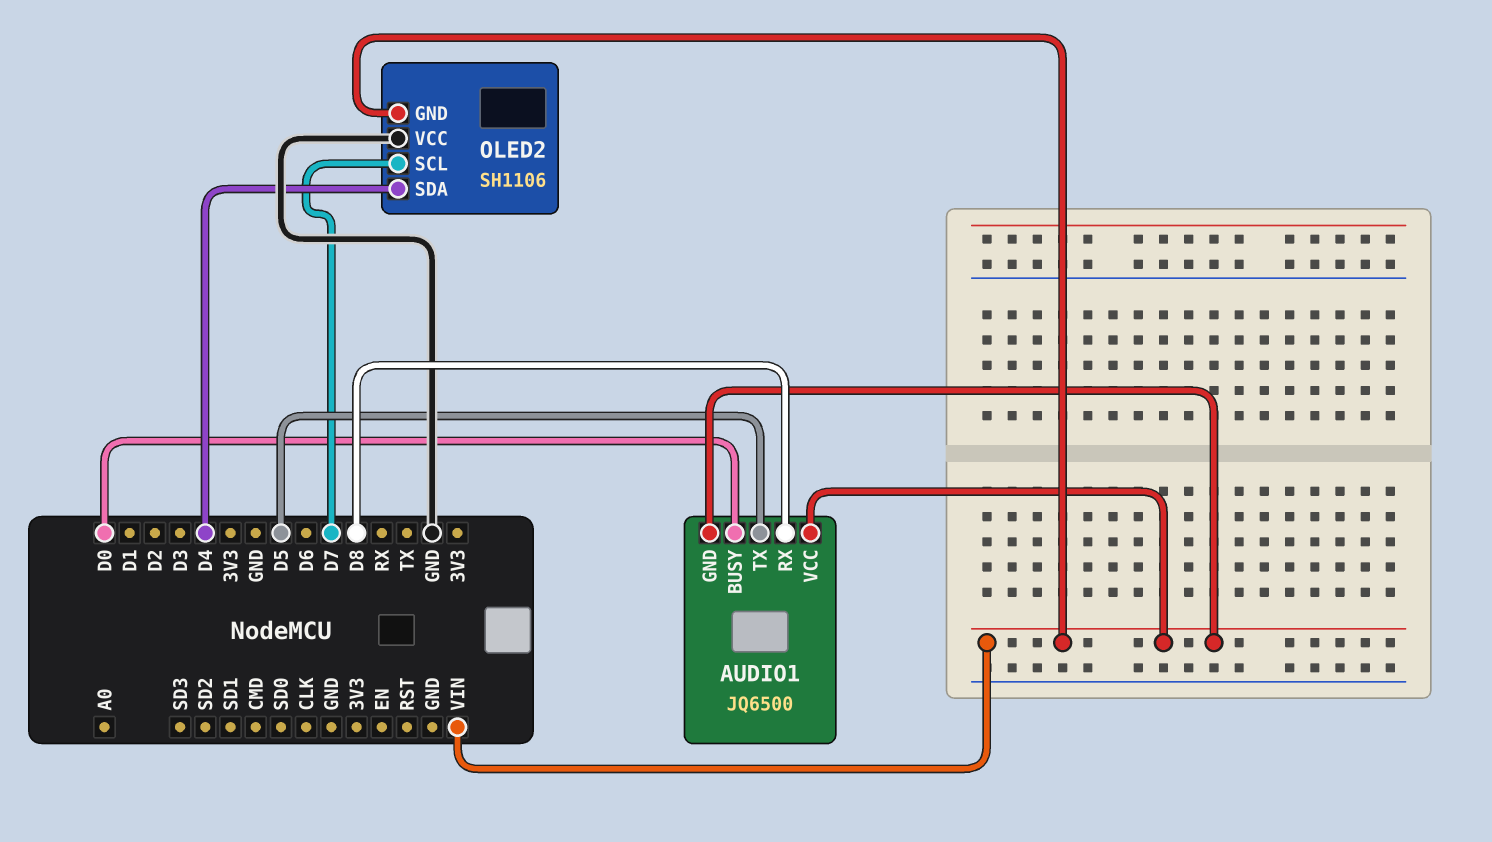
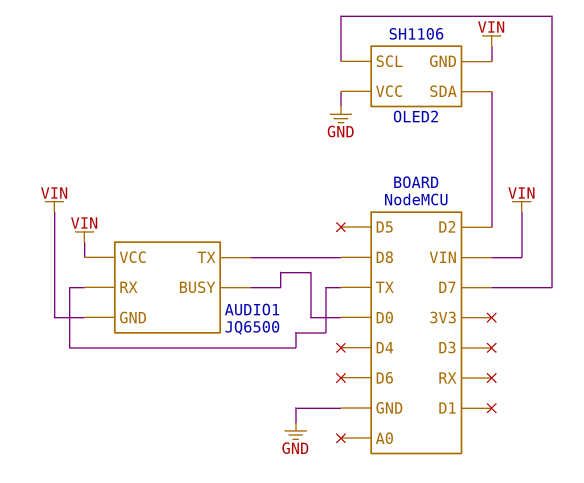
AUDIO1 pin RX: D8 -> TX
AUDIO1 pin TX: D5 -> D8
OLED2 pin SDA: D4 -> D2

